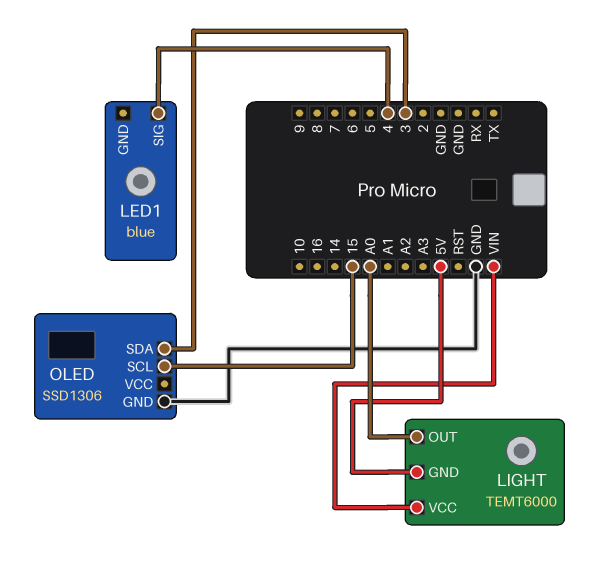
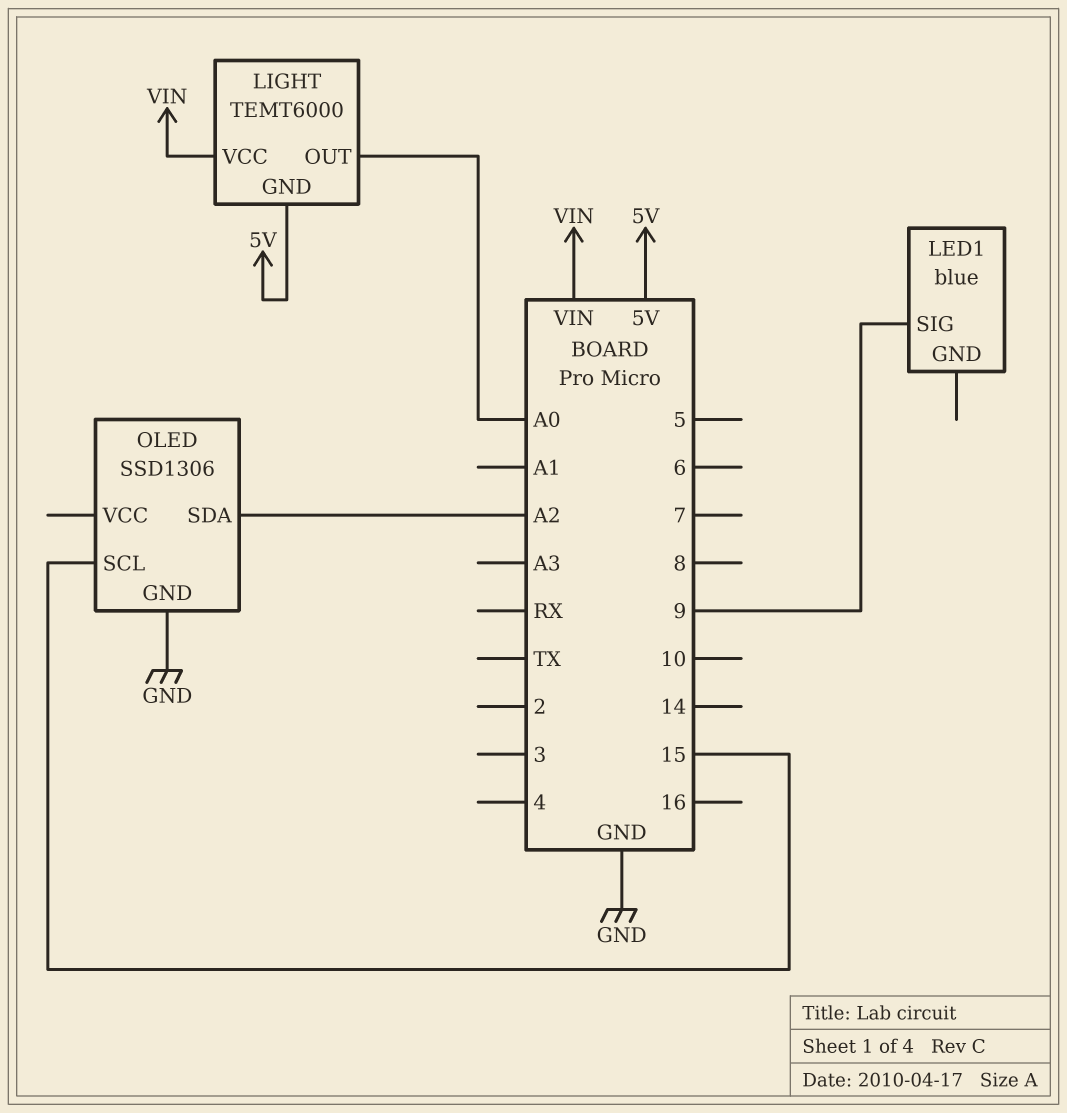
LED1 pin SIG: 4 -> 9
OLED pin SDA: 3 -> A2

